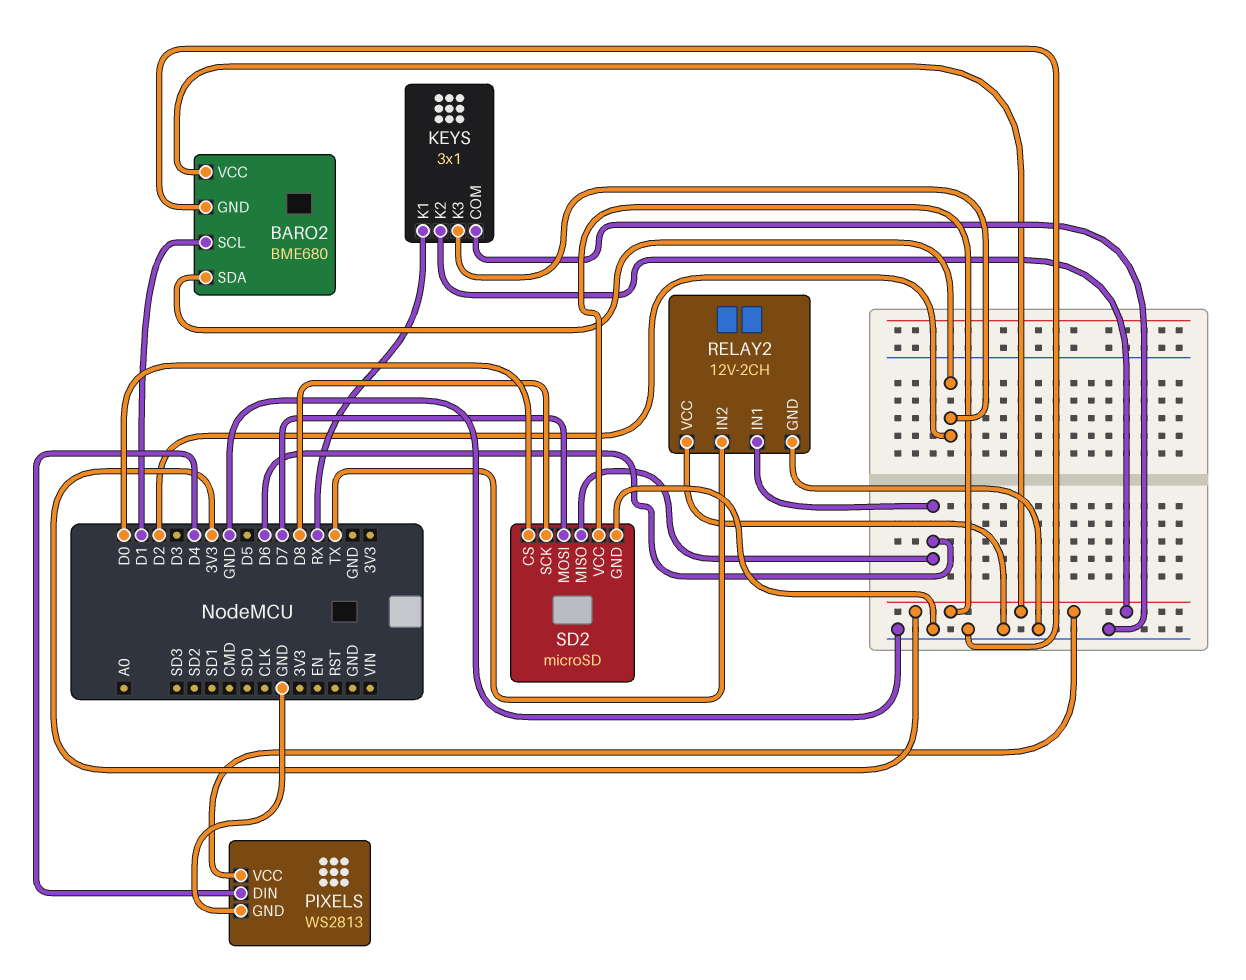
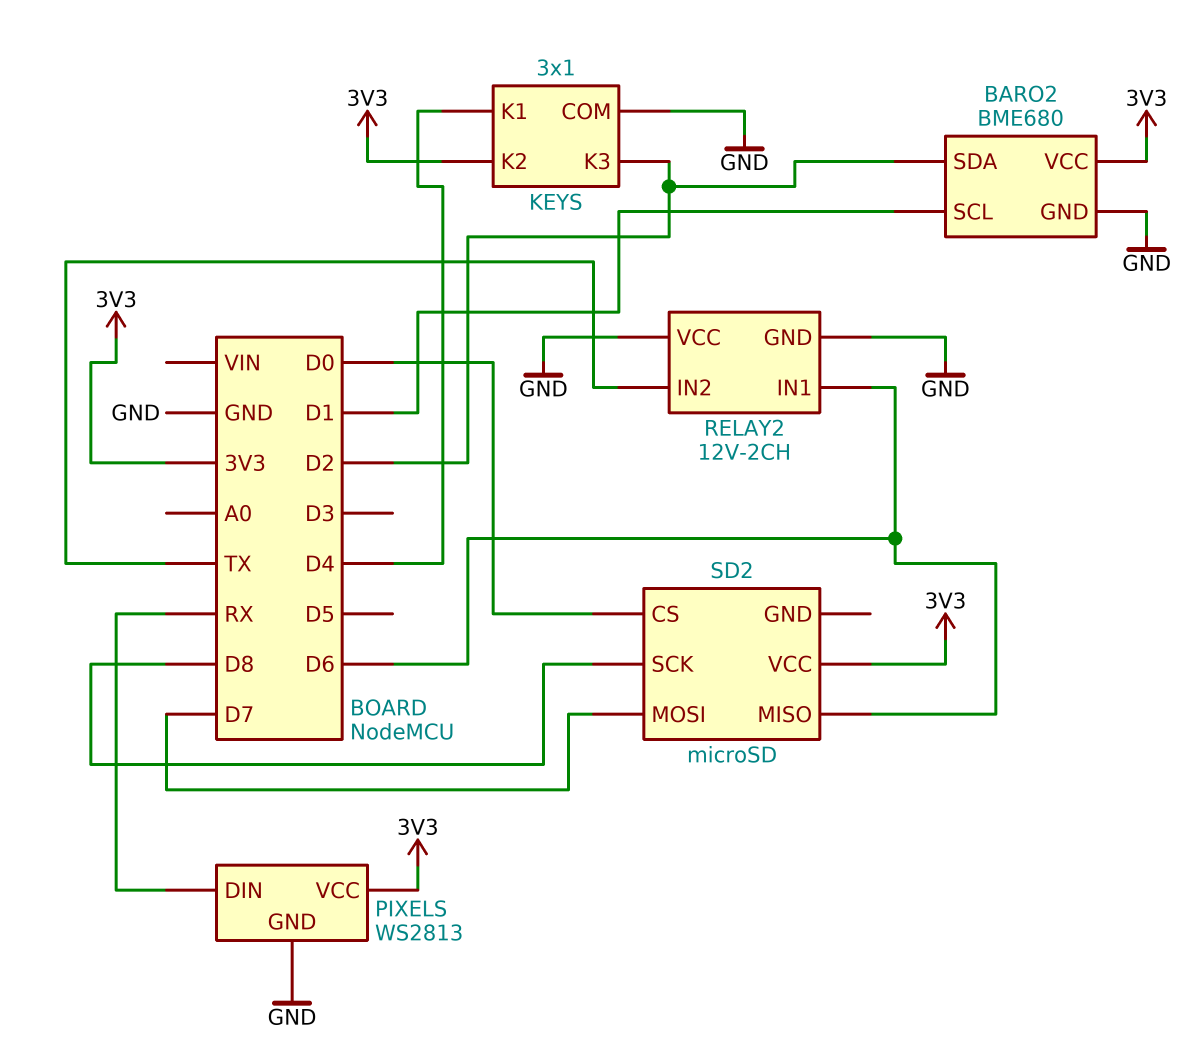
KEYS pin K1: RX -> D4
PIXELS pin DIN: D4 -> RX
SD2 pin GND: GND -> none

